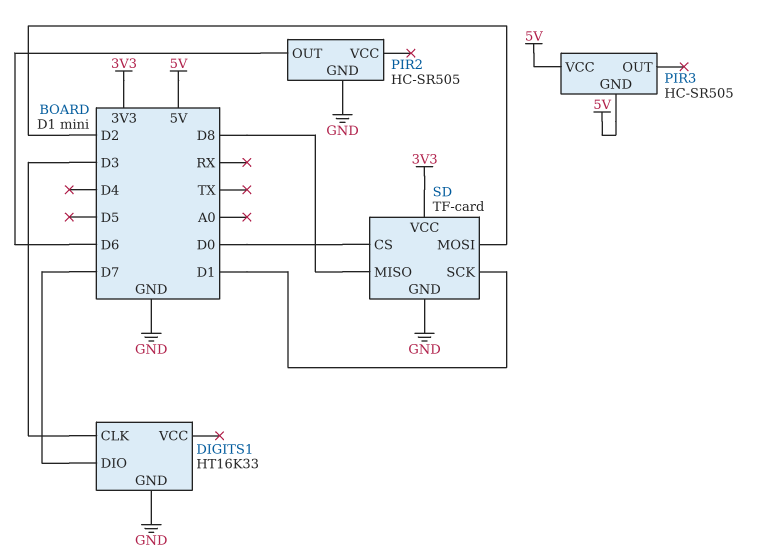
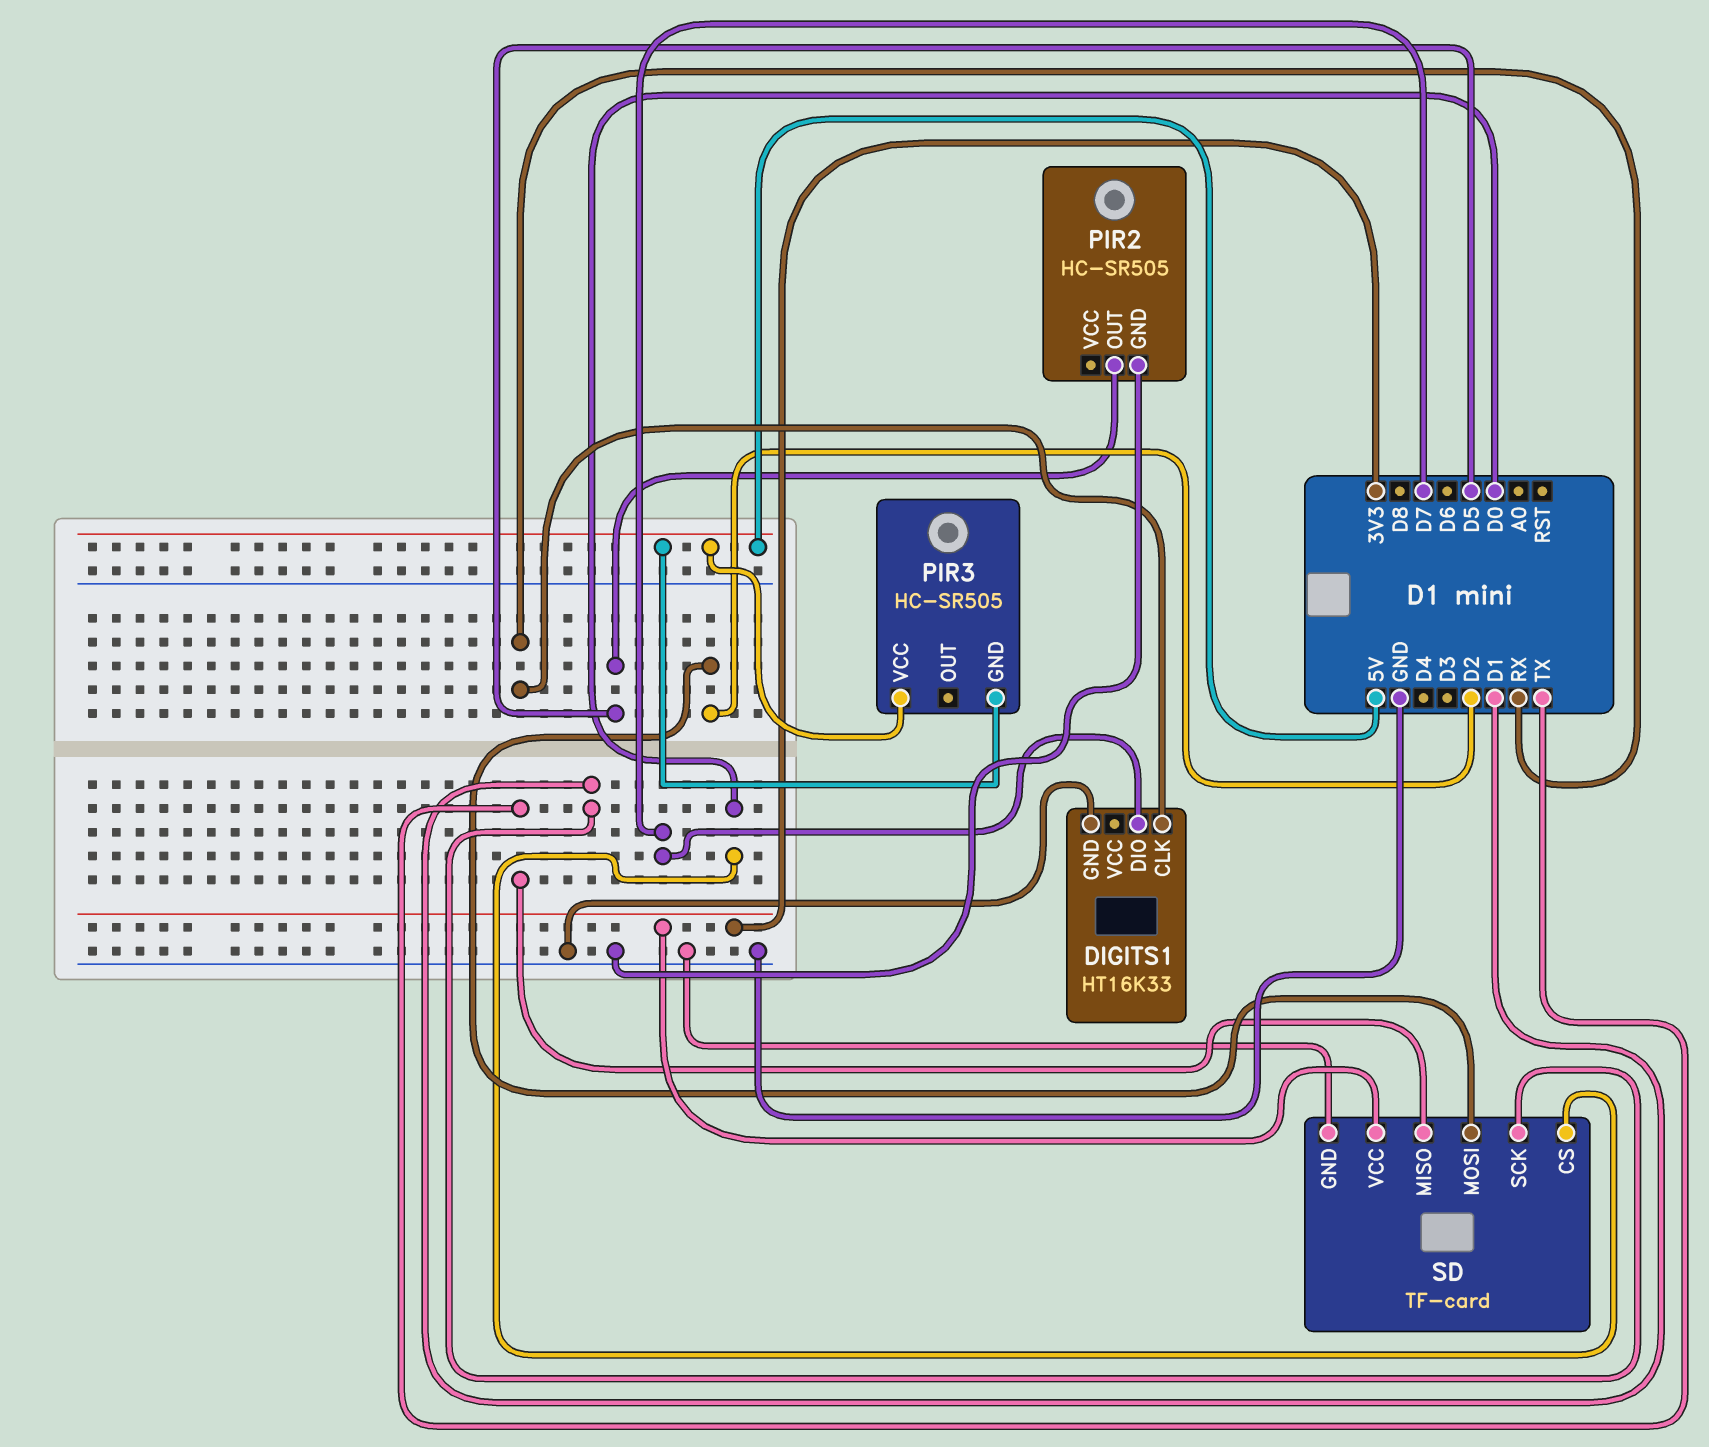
DIGITS1 pin CLK: D3 -> RX
PIR2 pin OUT: D6 -> D5
SD pin MISO: D8 -> TX

